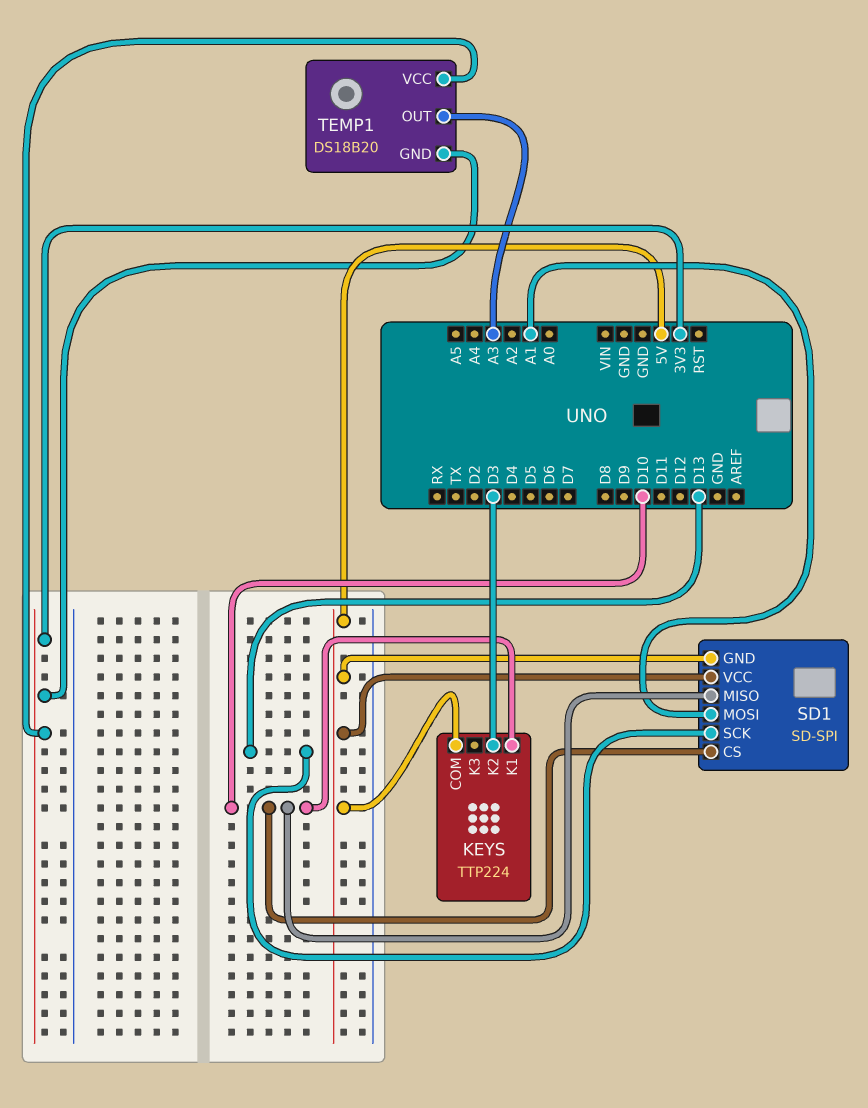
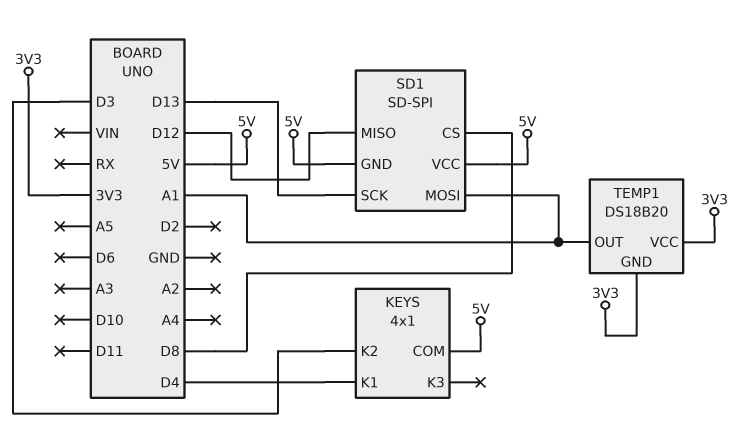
KEYS: TTP224 -> 4x1
KEYS pin K1: D10 -> D4
SD1 pin CS: D10 -> D8
SD1 pin MISO: D10 -> D12
TEMP1 pin OUT: A3 -> A1

